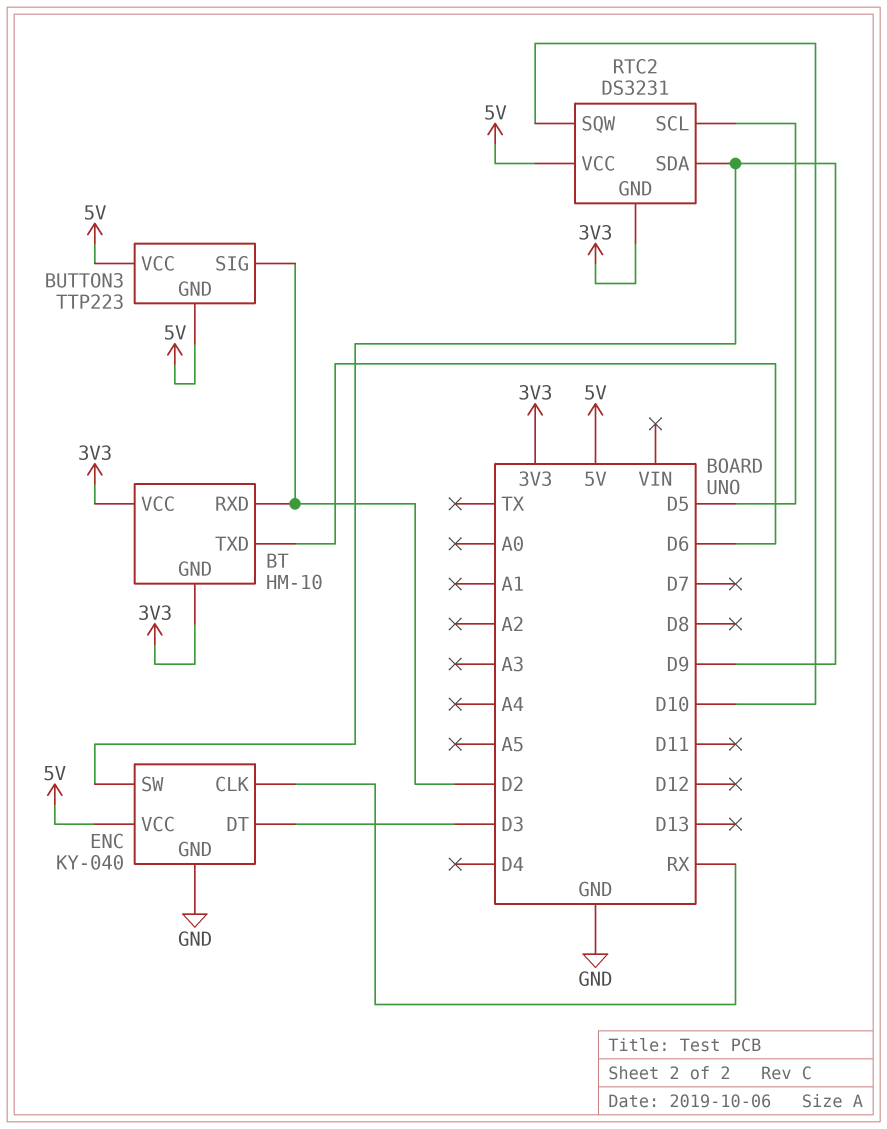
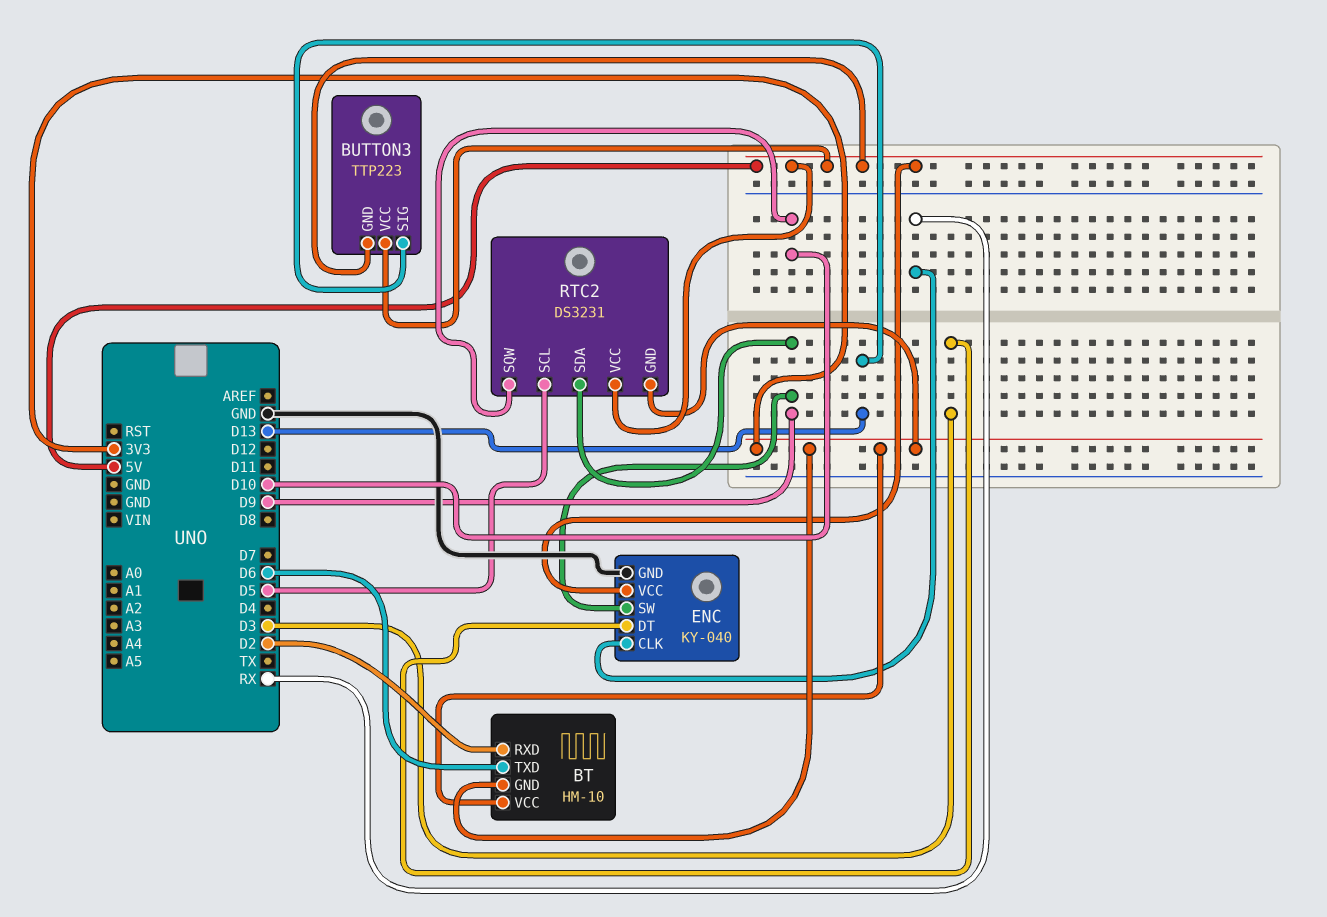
BUTTON3 pin SIG: D2 -> D13

